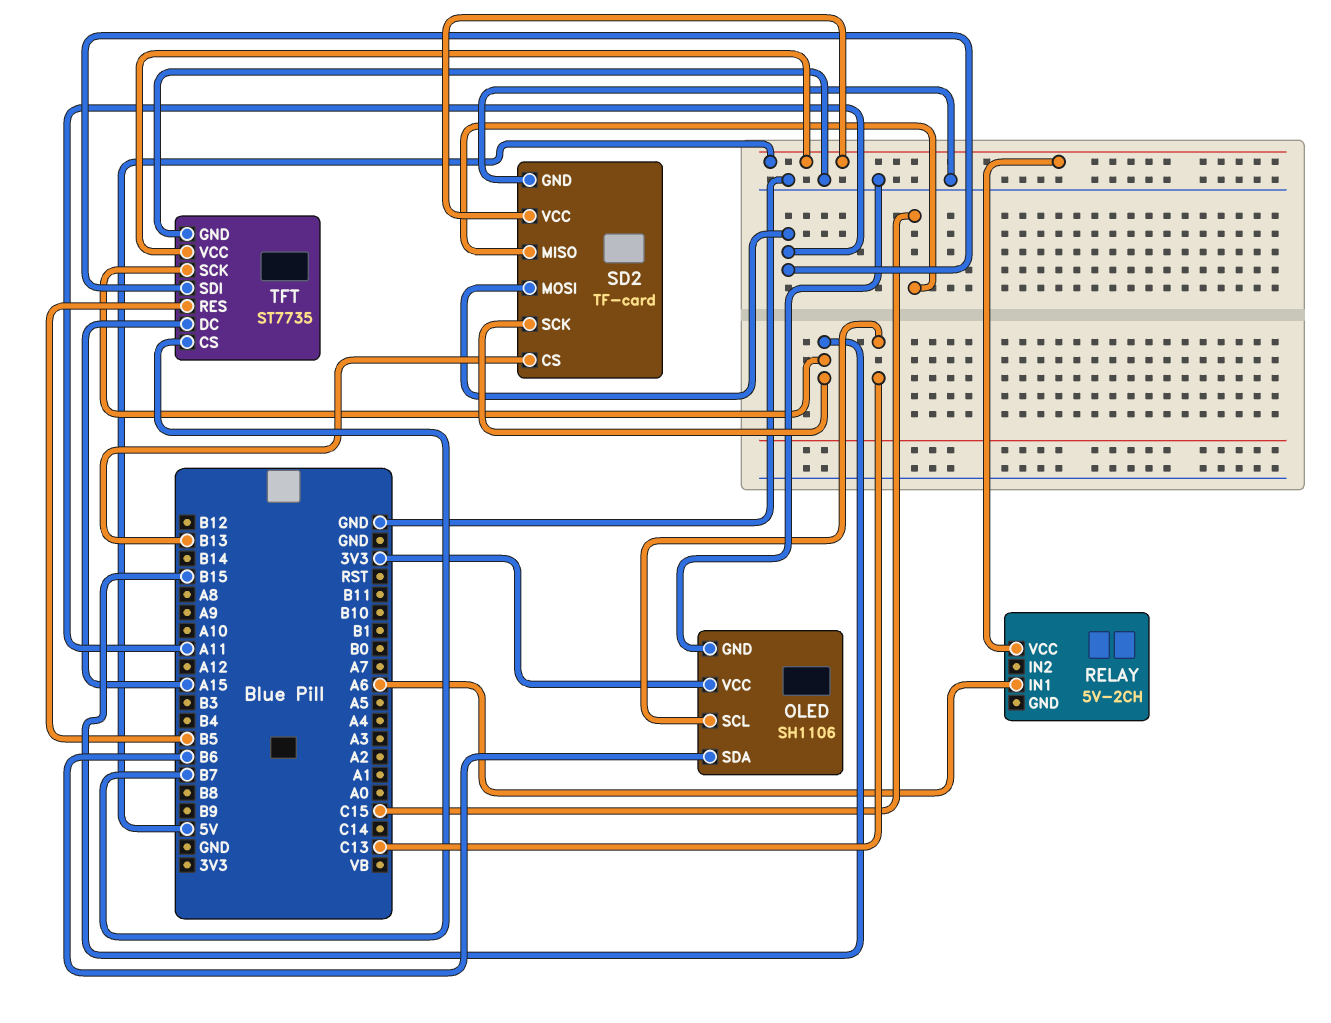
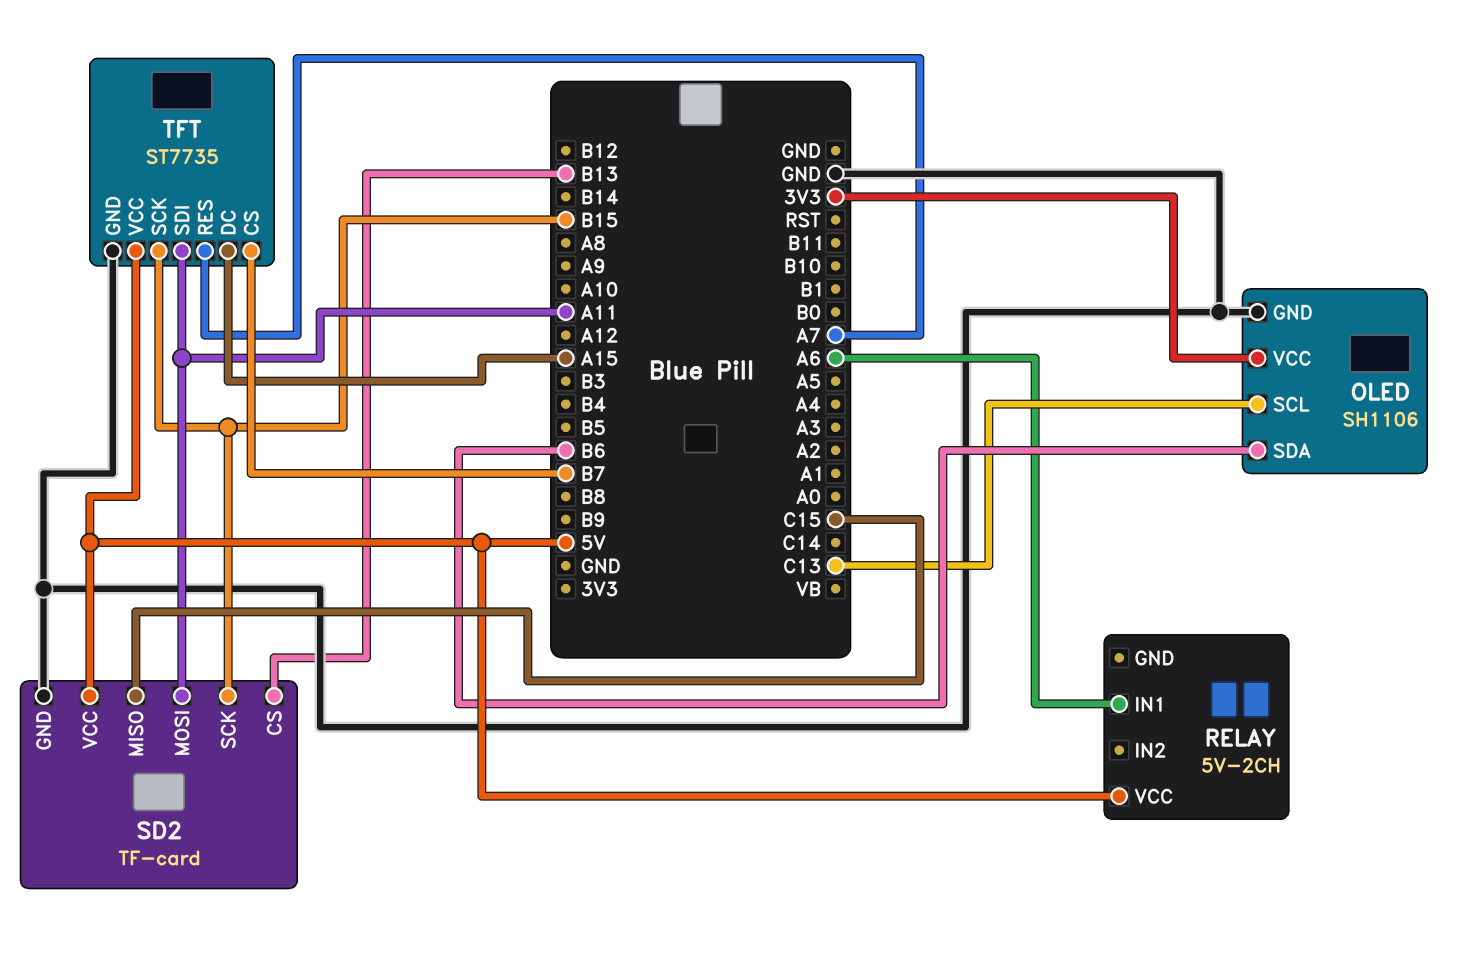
TFT pin RES: B5 -> A7

